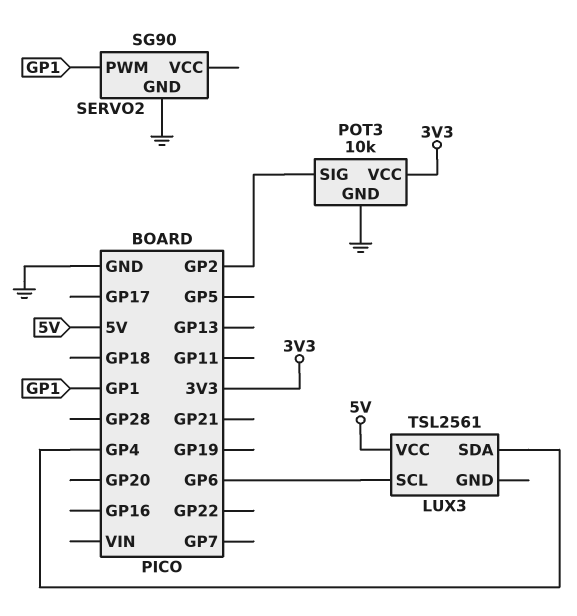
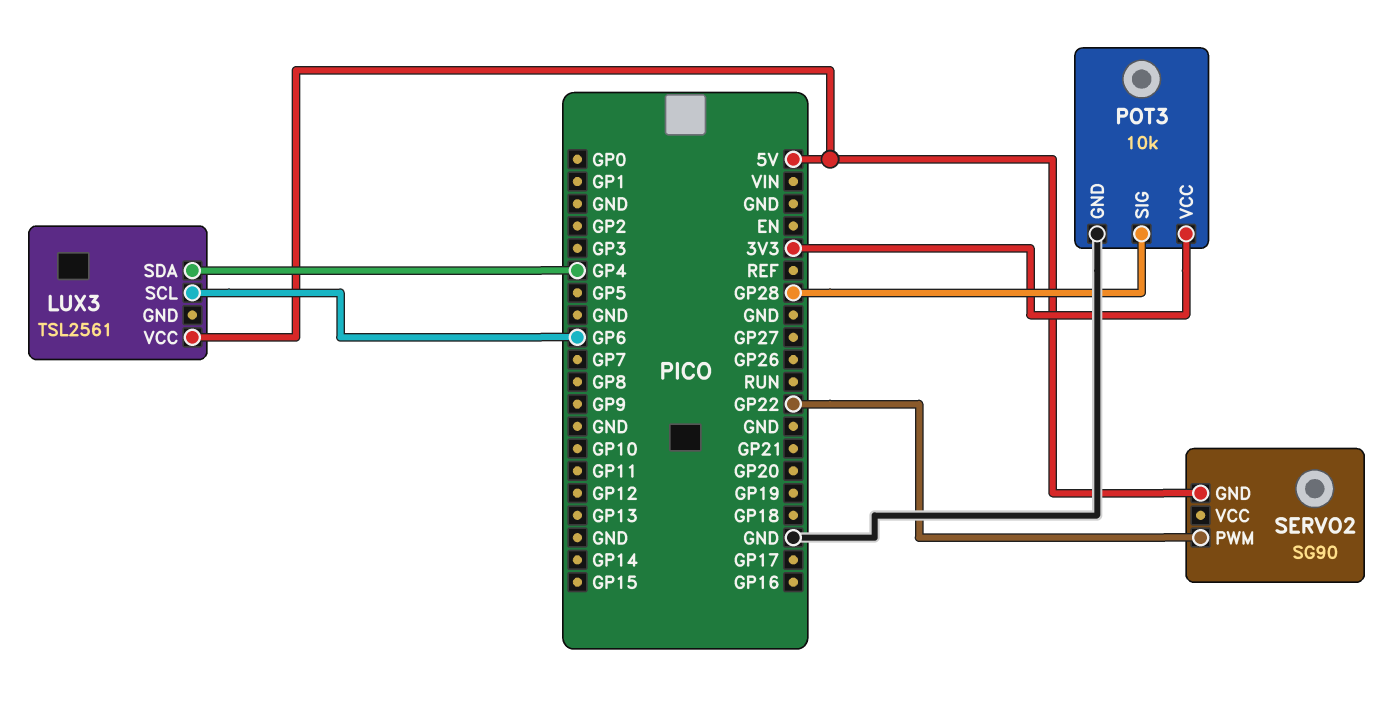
POT3 pin SIG: GP2 -> GP28
SERVO2 pin GND: GND -> 5V
SERVO2 pin PWM: GP1 -> GP22

